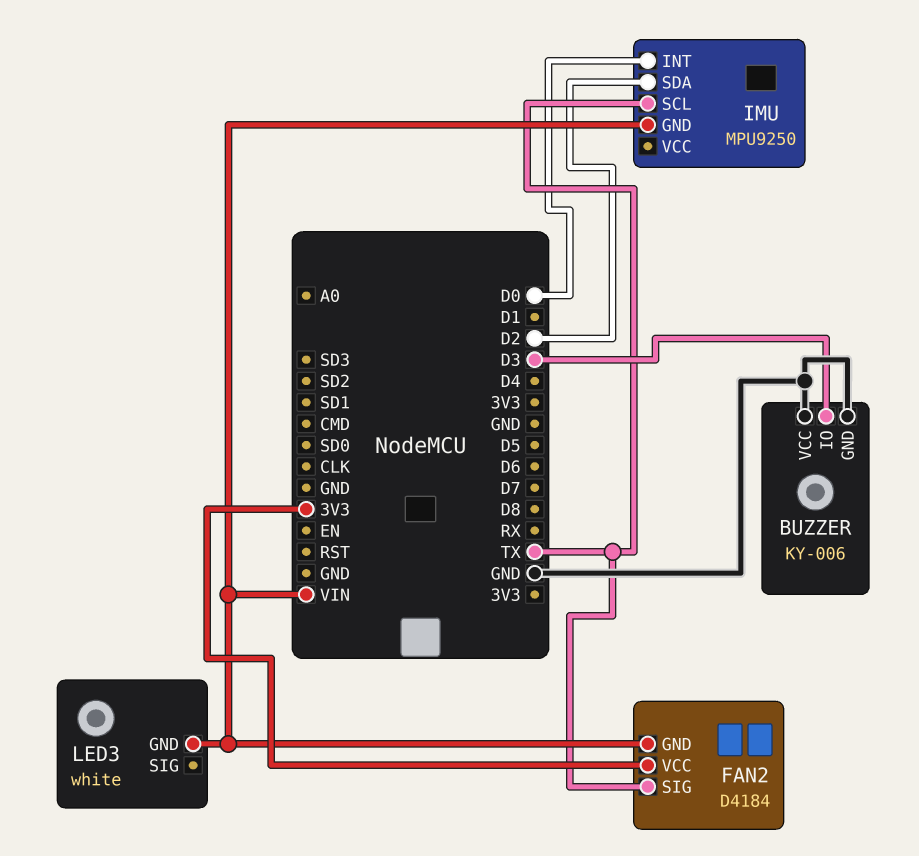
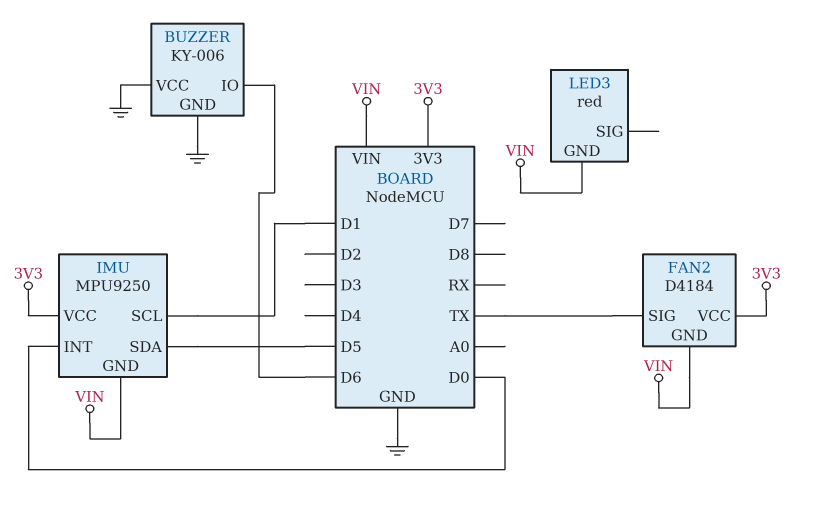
BUZZER pin IO: D3 -> D6
IMU pin SCL: TX -> D1
IMU pin SDA: D2 -> D5
IMU pin VCC: none -> 3V3
LED3: white -> red

